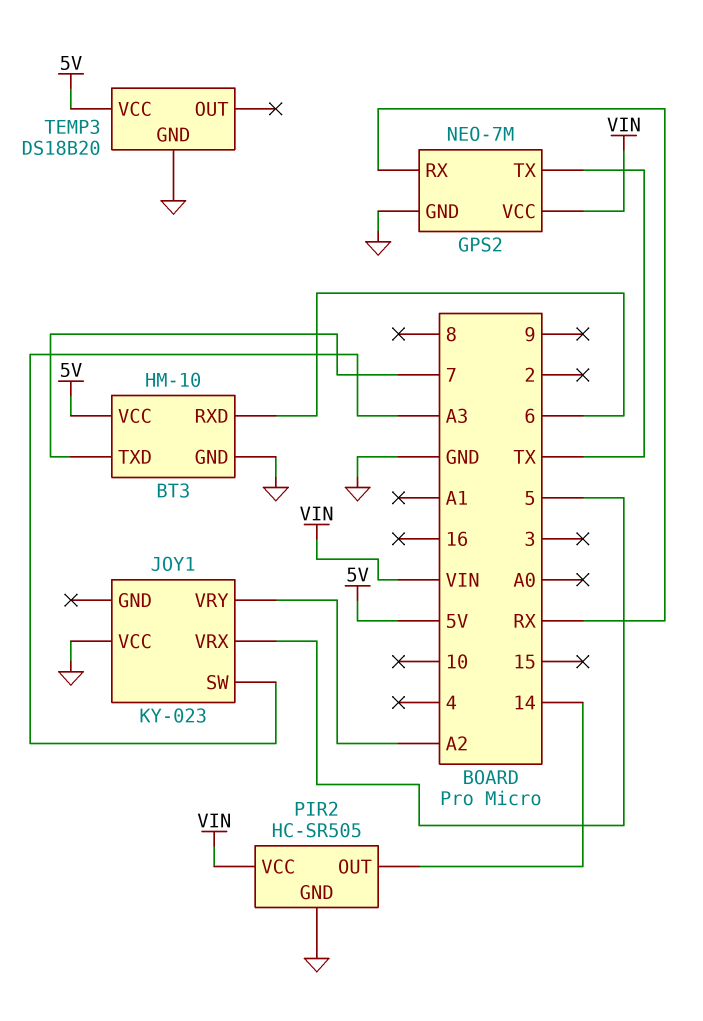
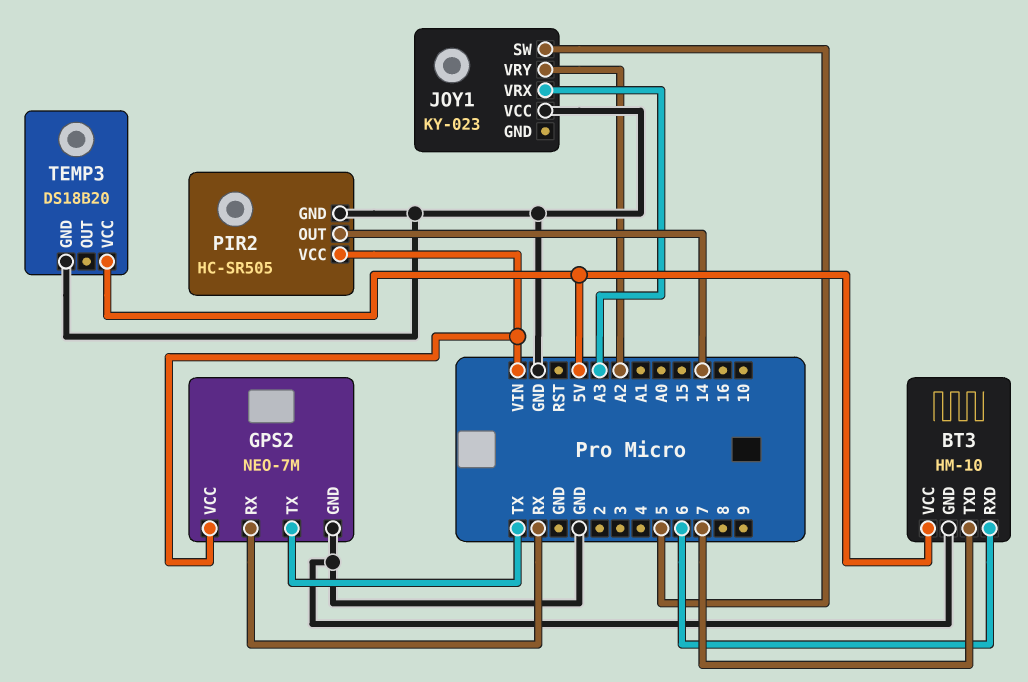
JOY1 pin SW: A3 -> 5
JOY1 pin VRX: 5 -> A3

